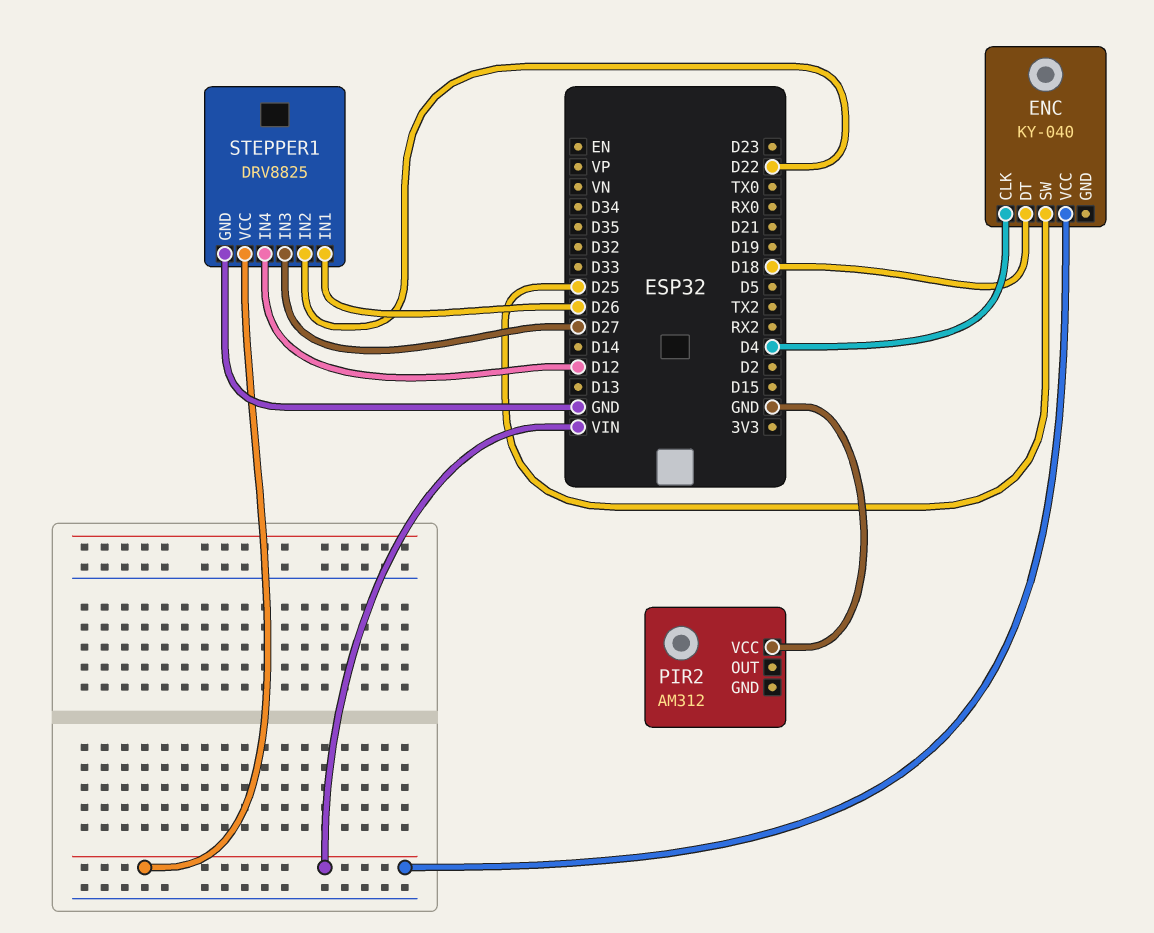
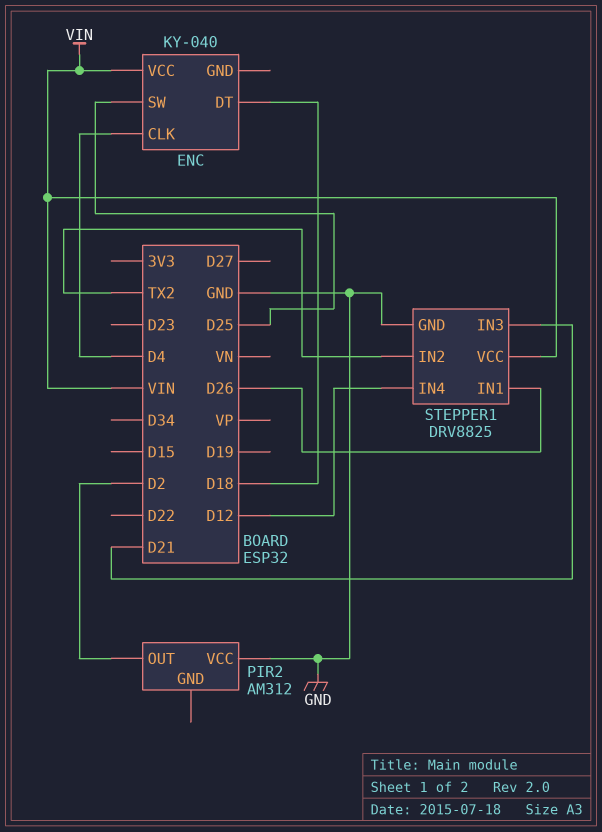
PIR2 pin OUT: none -> D2
STEPPER1 pin IN2: D22 -> TX2
STEPPER1 pin IN3: D27 -> D21

